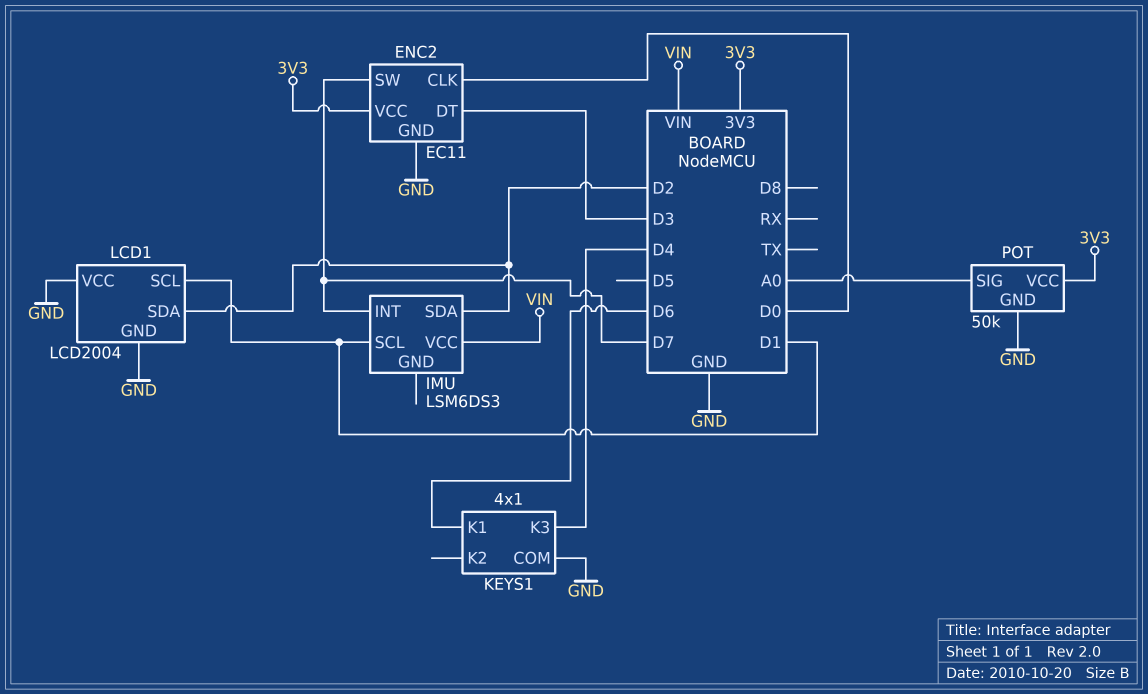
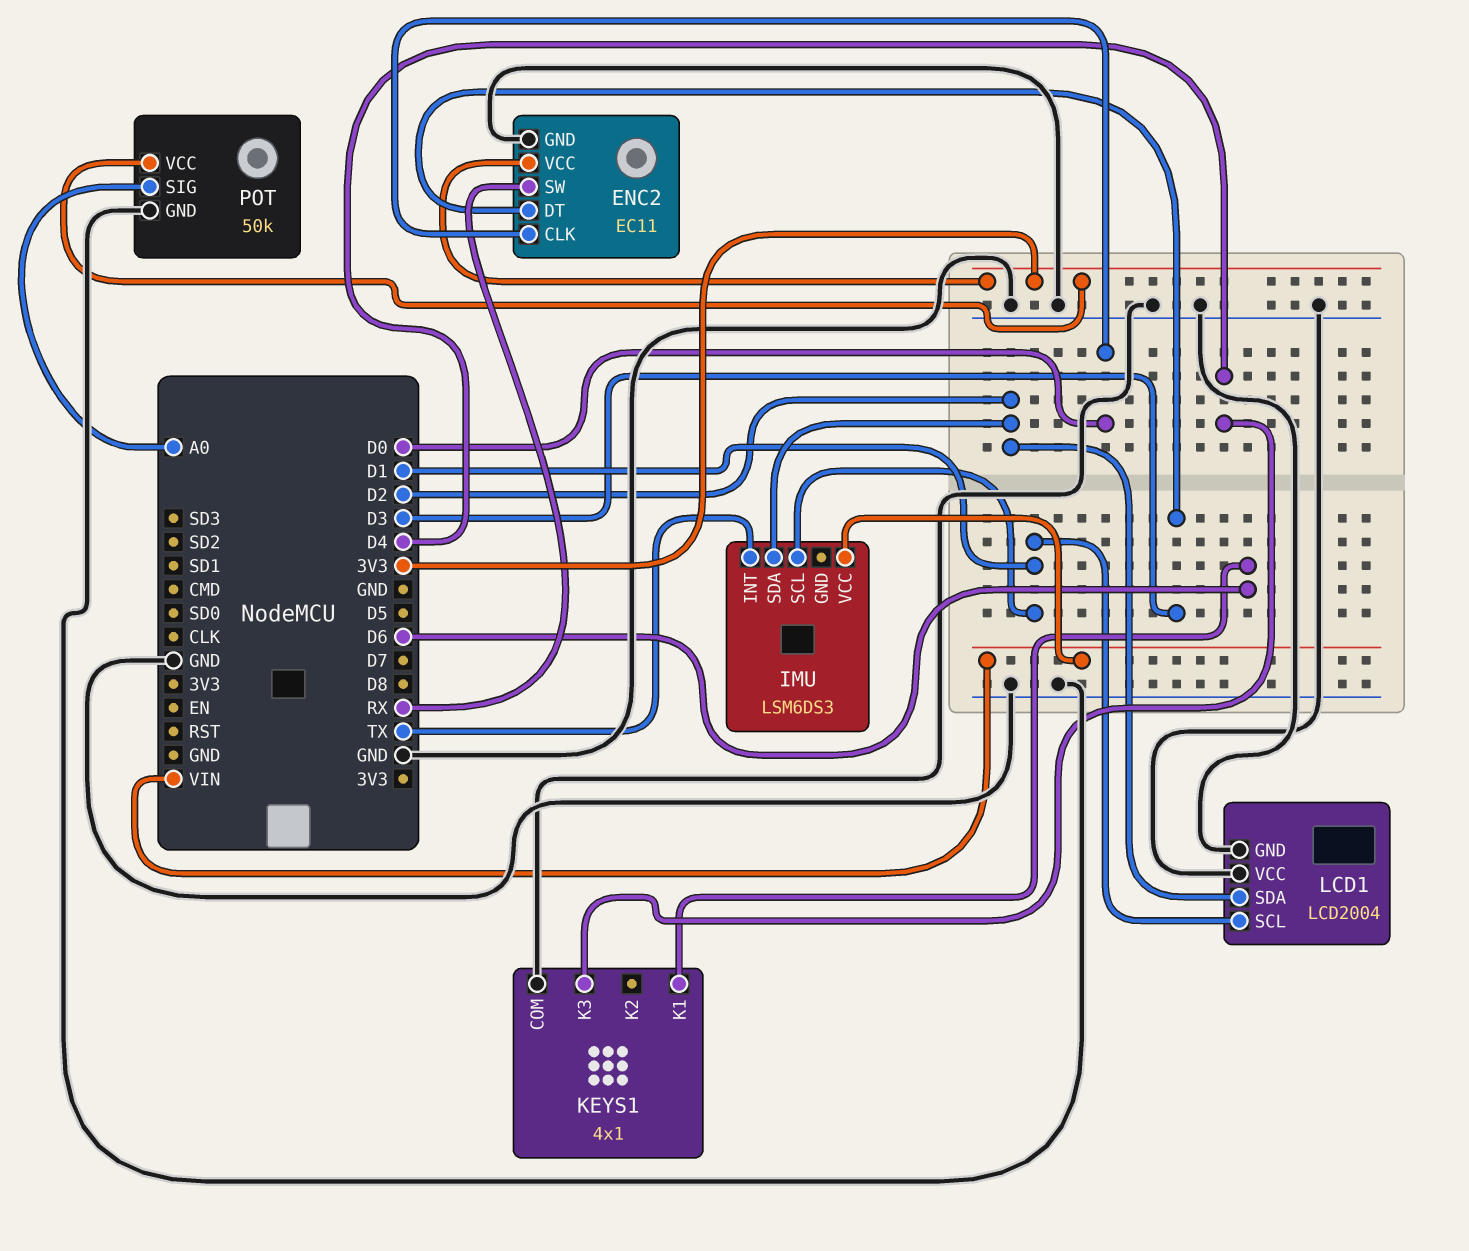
ENC2 pin SW: D7 -> RX
IMU pin INT: D7 -> TX

